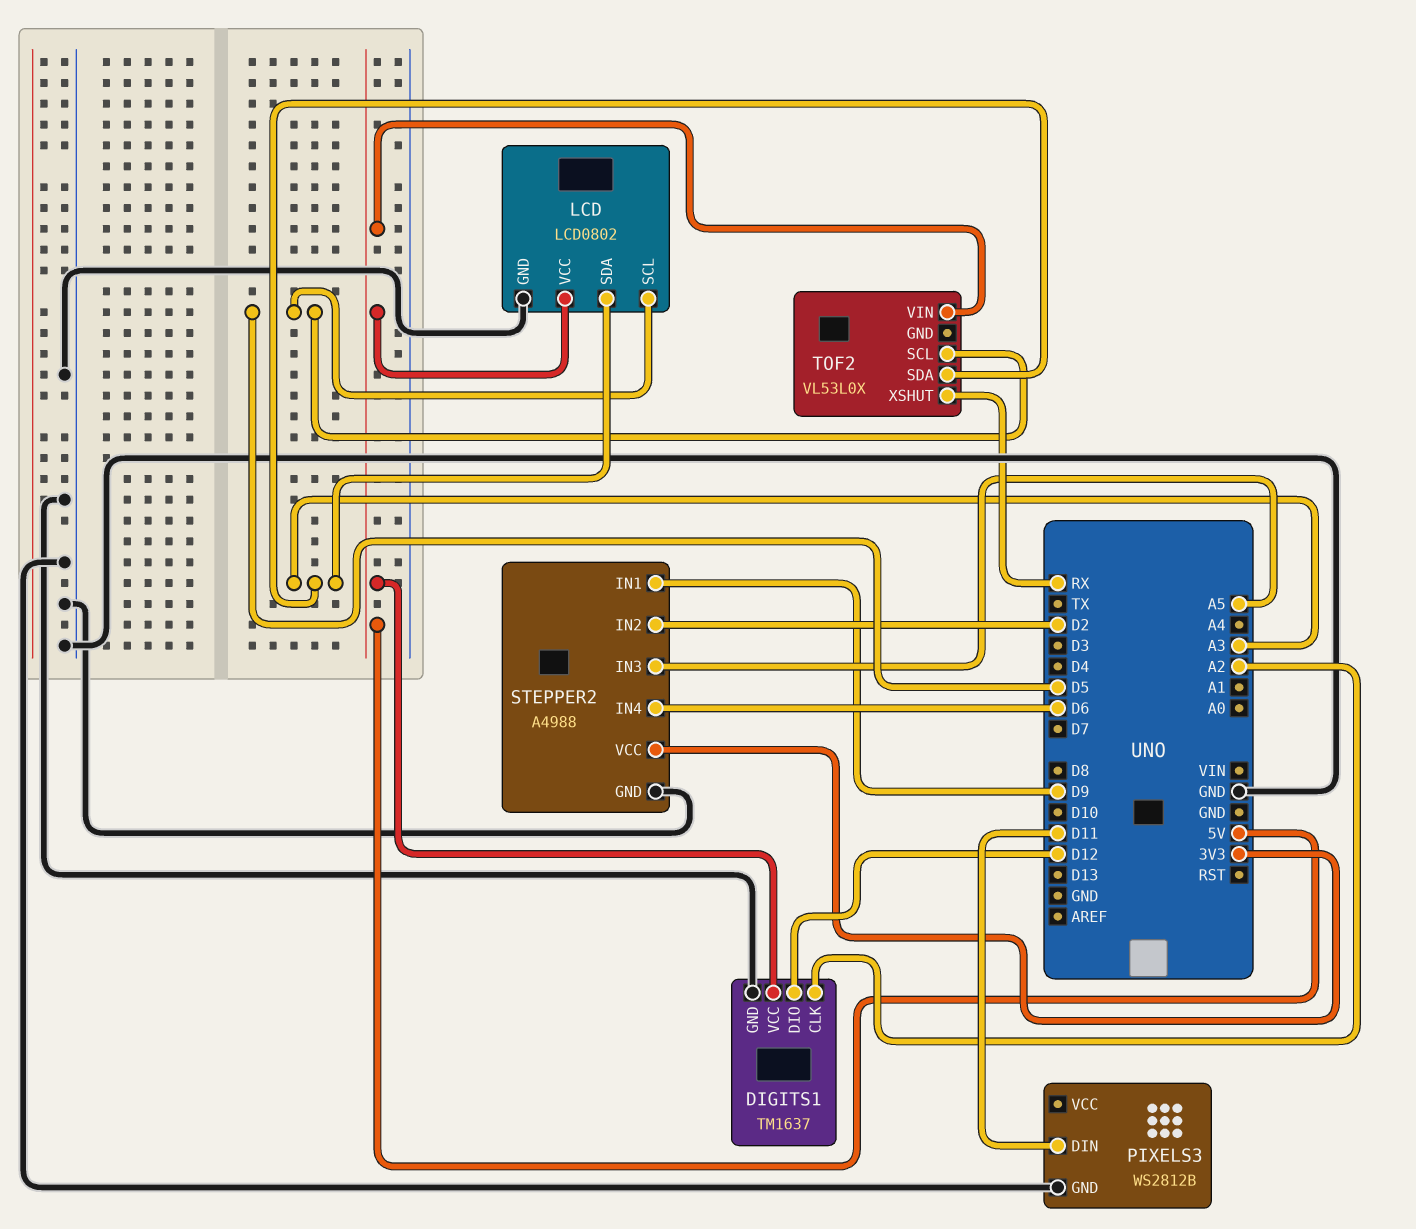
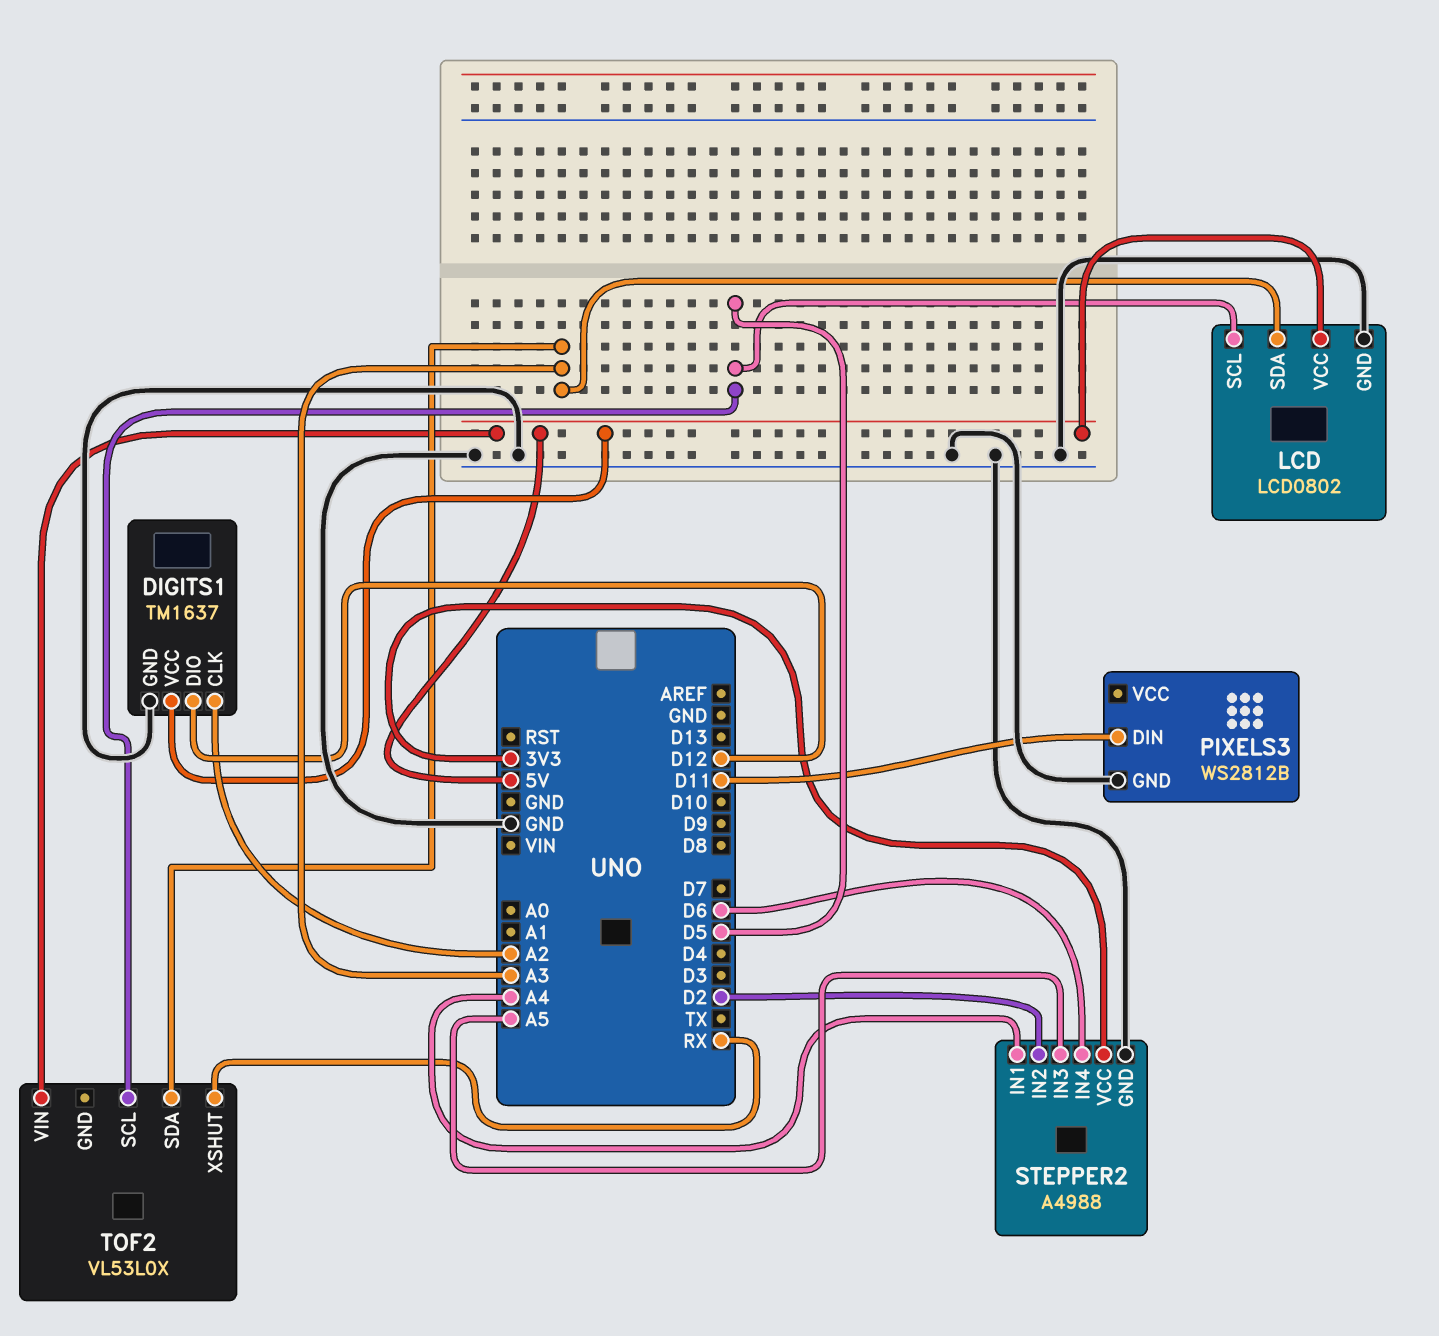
STEPPER2 pin IN1: D9 -> A4

